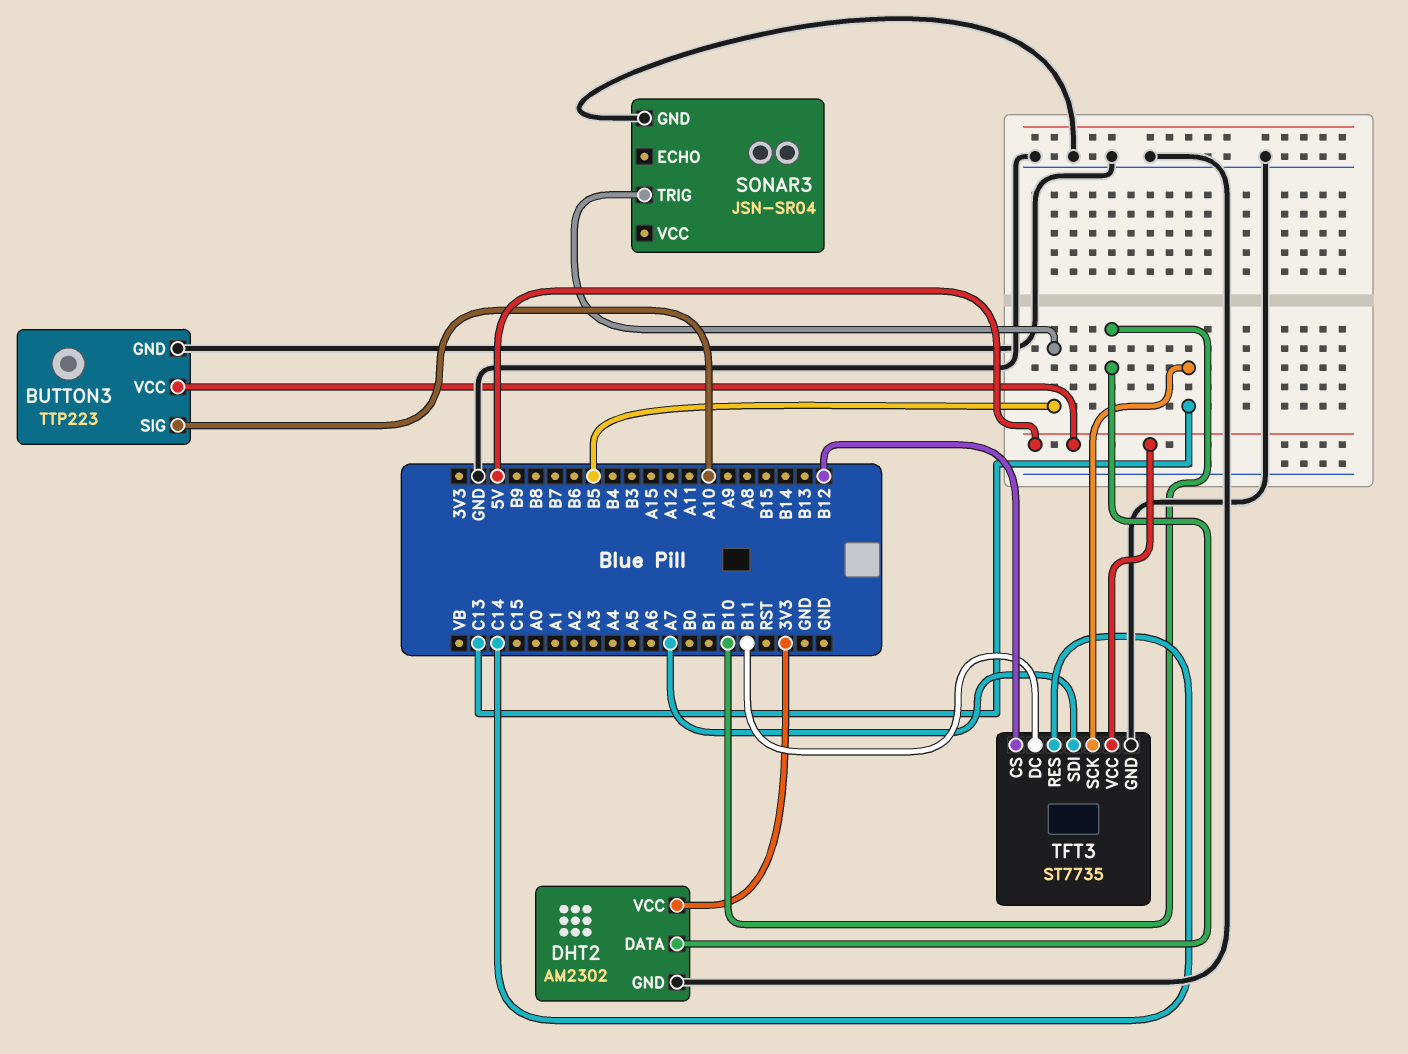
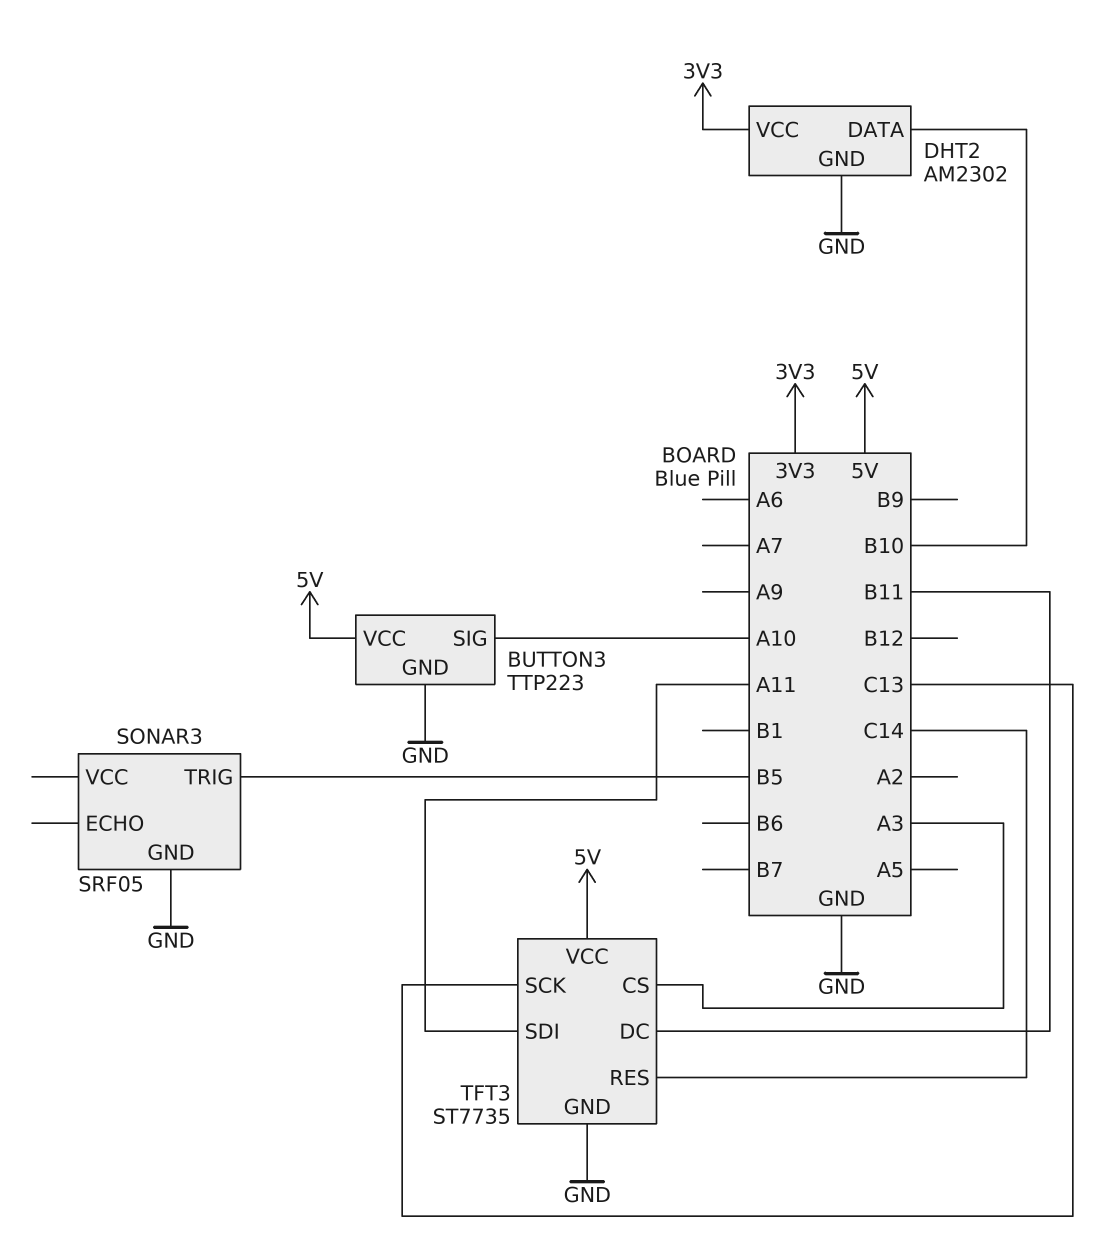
SONAR3: JSN-SR04 -> SRF05
TFT3 pin CS: B12 -> A3
TFT3 pin SDI: A7 -> A11

